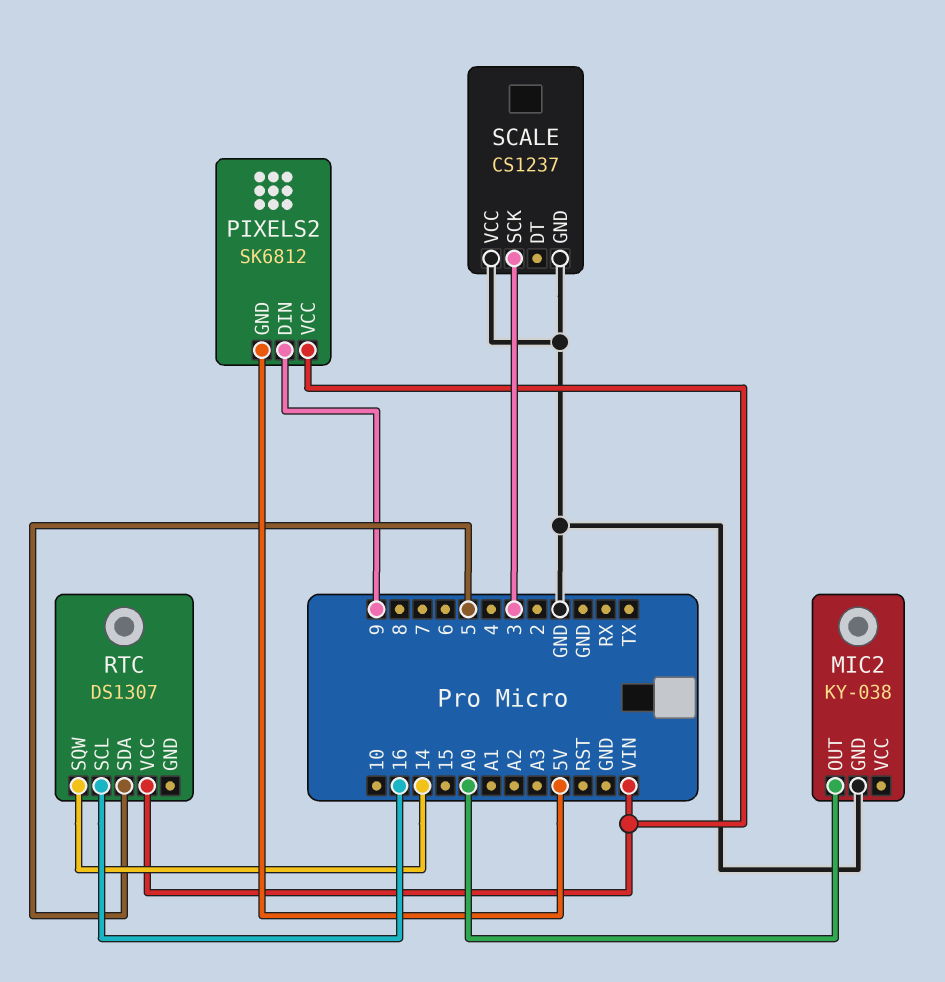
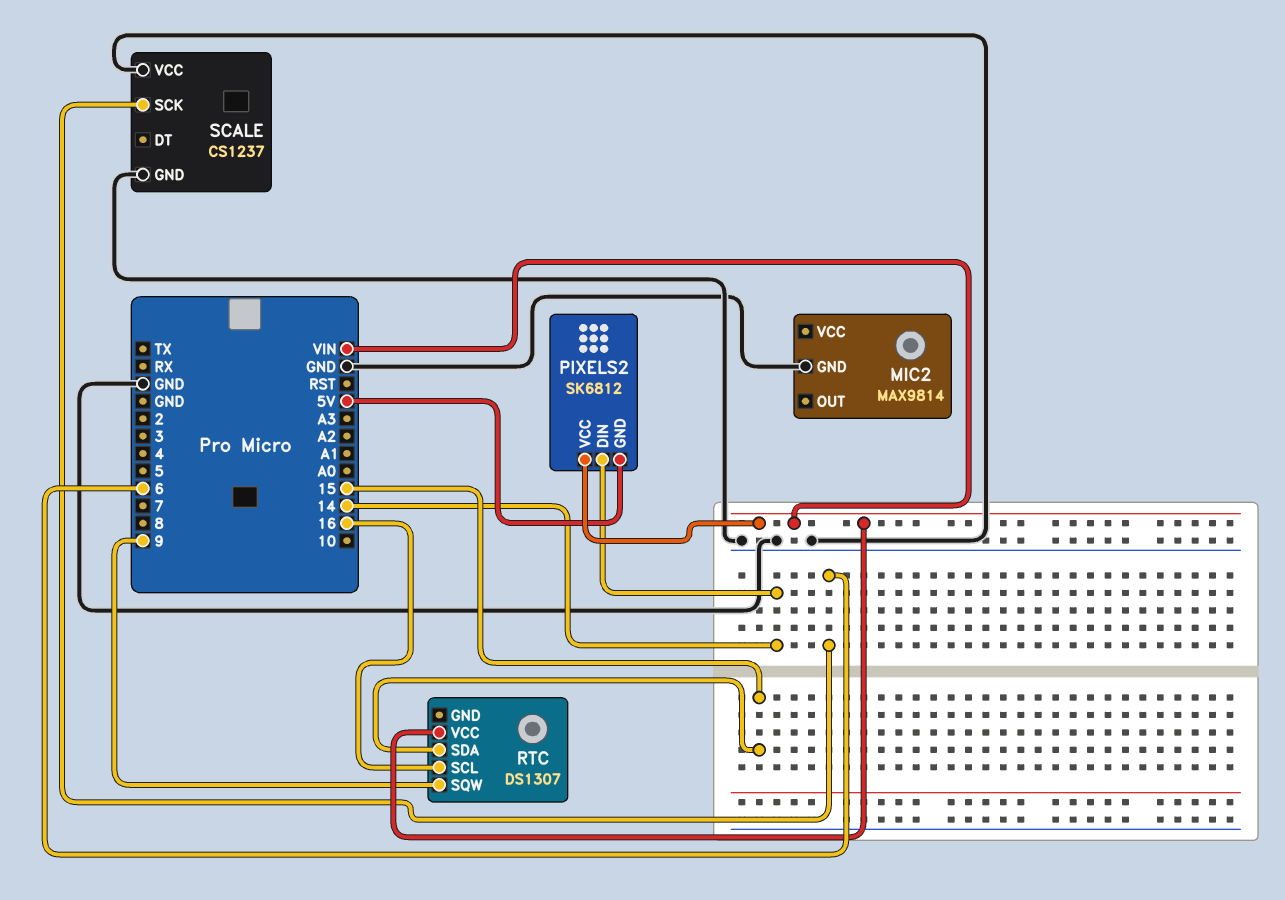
MIC2: KY-038 -> MAX9814
MIC2 pin OUT: A0 -> none
PIXELS2 pin DIN: 9 -> 14
RTC pin SDA: 5 -> 15
RTC pin SQW: 14 -> 9
SCALE pin SCK: 3 -> 6

